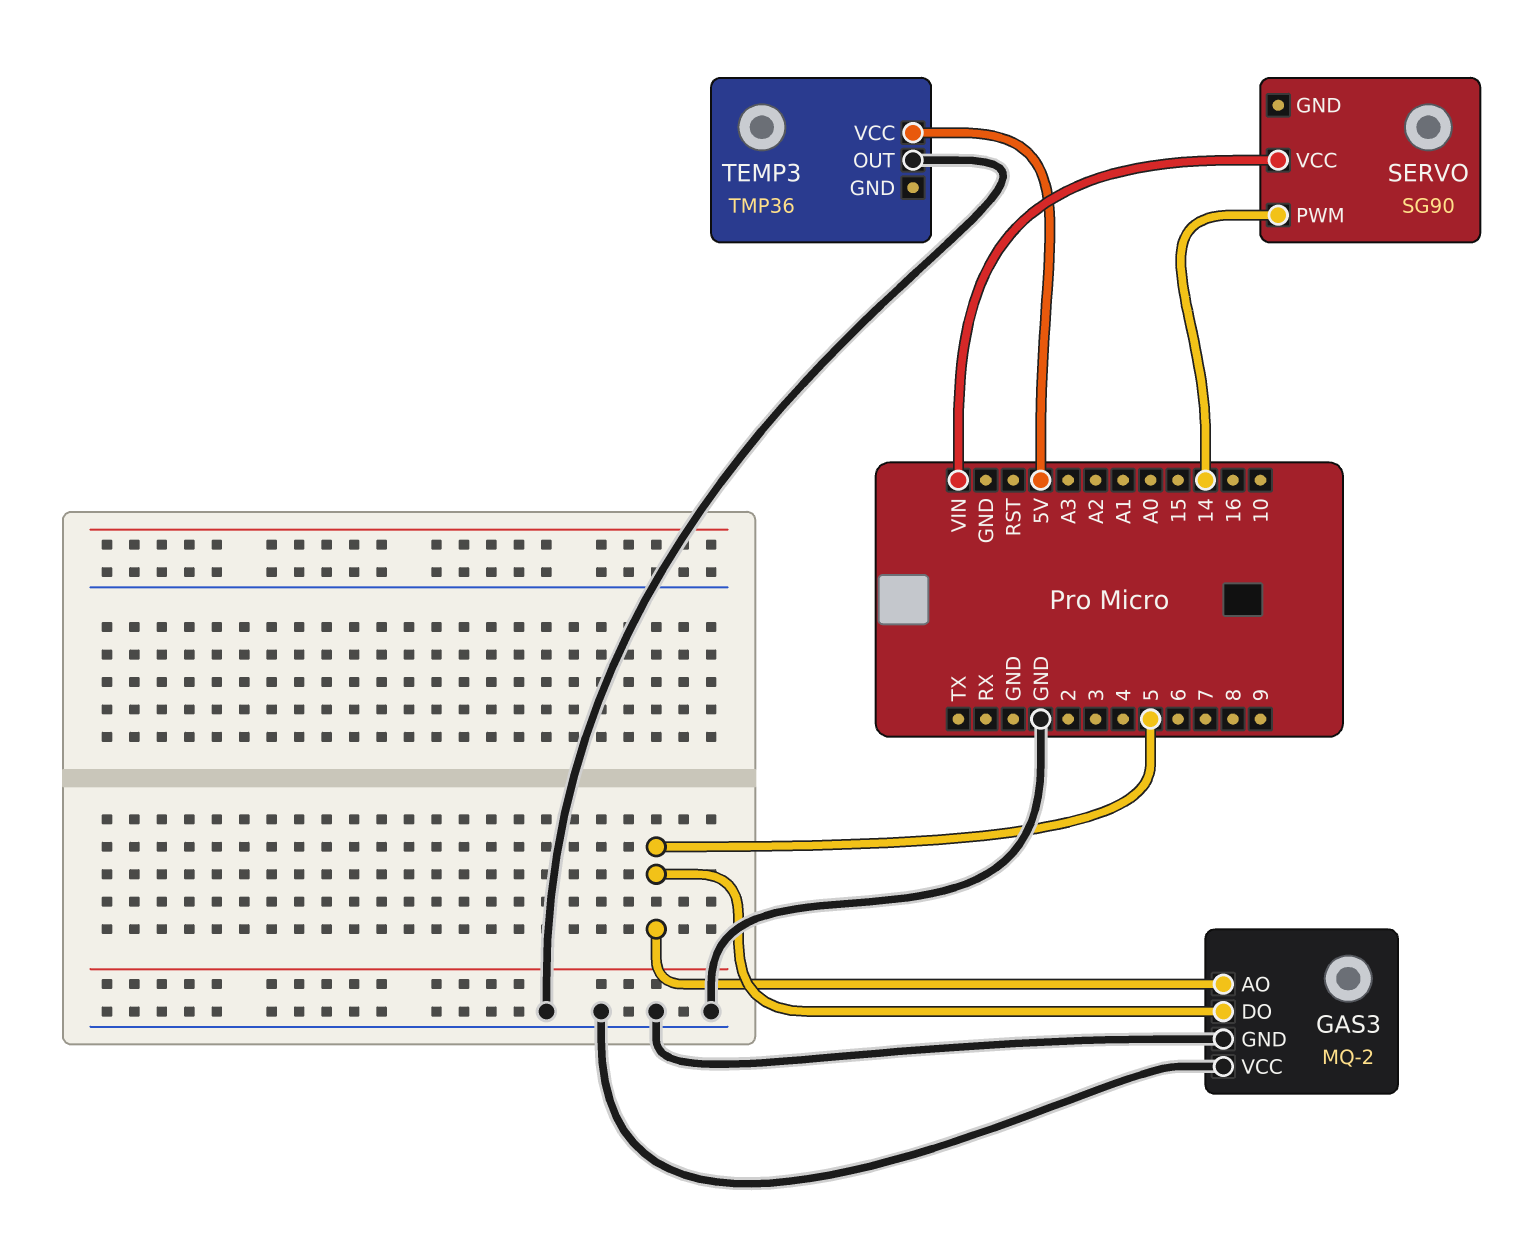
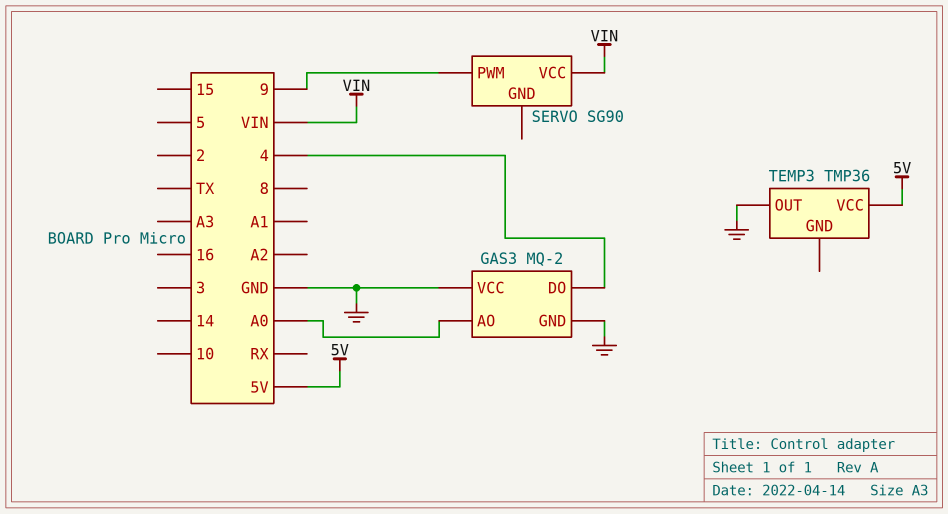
GAS3 pin AO: 5 -> A0
GAS3 pin DO: 5 -> 4
SERVO pin PWM: 14 -> 9

